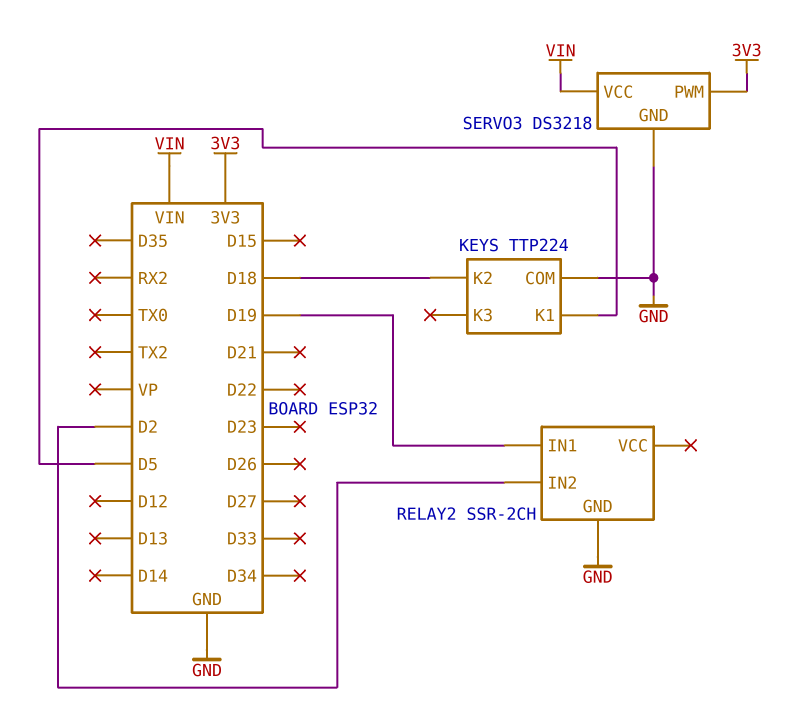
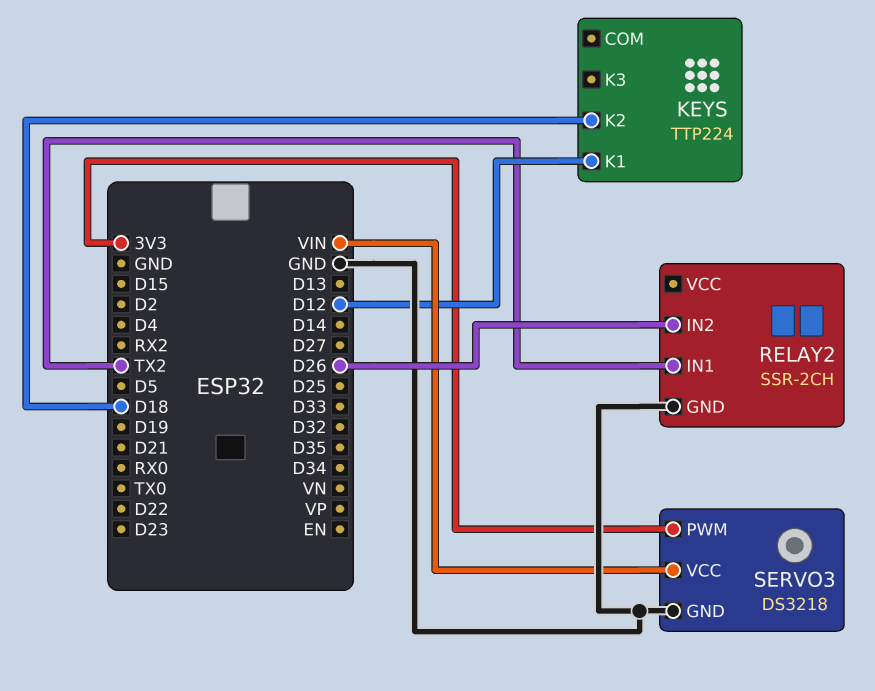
KEYS pin COM: GND -> none
KEYS pin K1: D5 -> D12
RELAY2 pin IN1: D19 -> TX2
RELAY2 pin IN2: D2 -> D26

